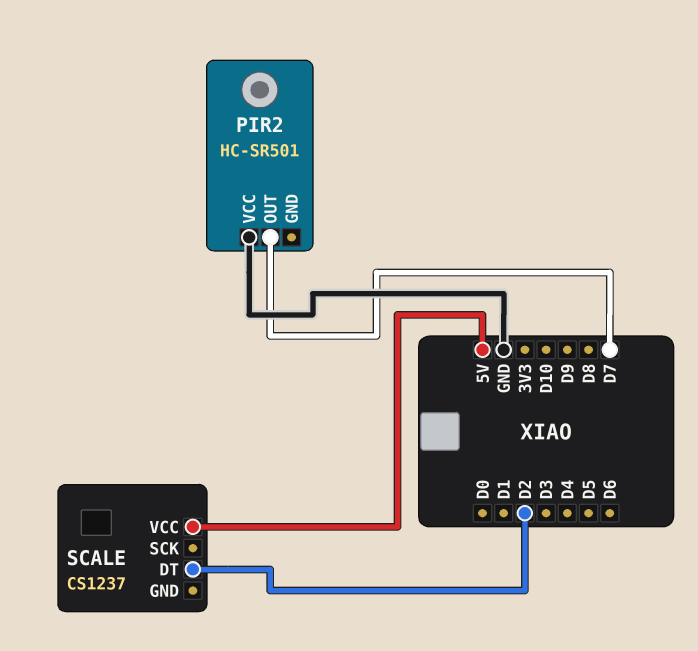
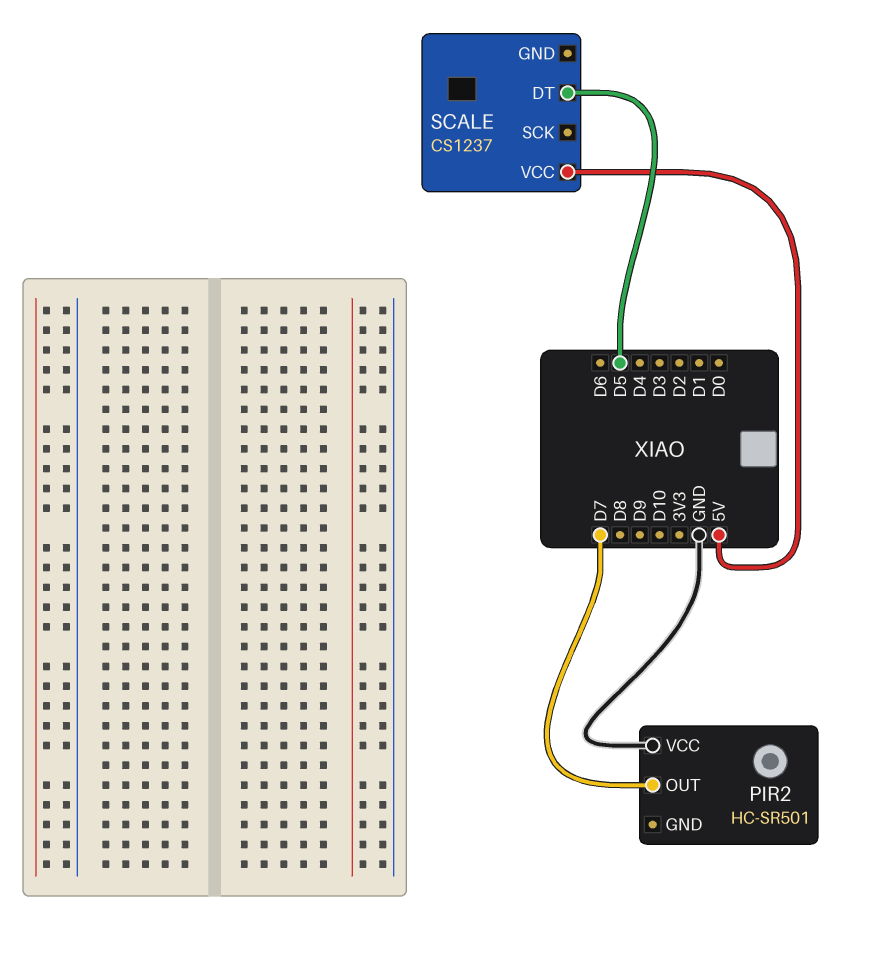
SCALE pin DT: D2 -> D5

